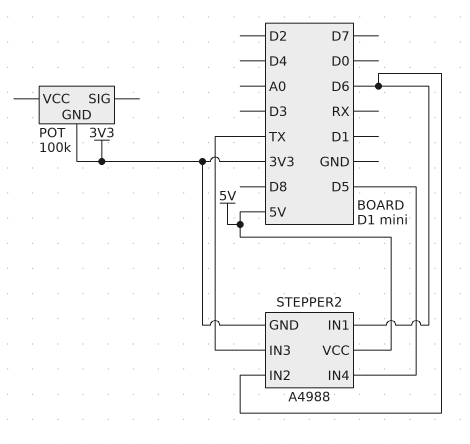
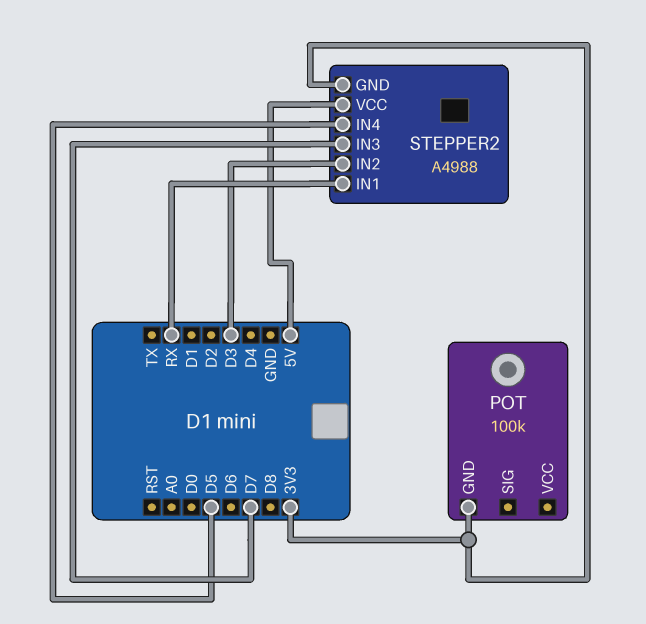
STEPPER2 pin IN1: D6 -> RX
STEPPER2 pin IN2: D6 -> D3
STEPPER2 pin IN3: TX -> D7

